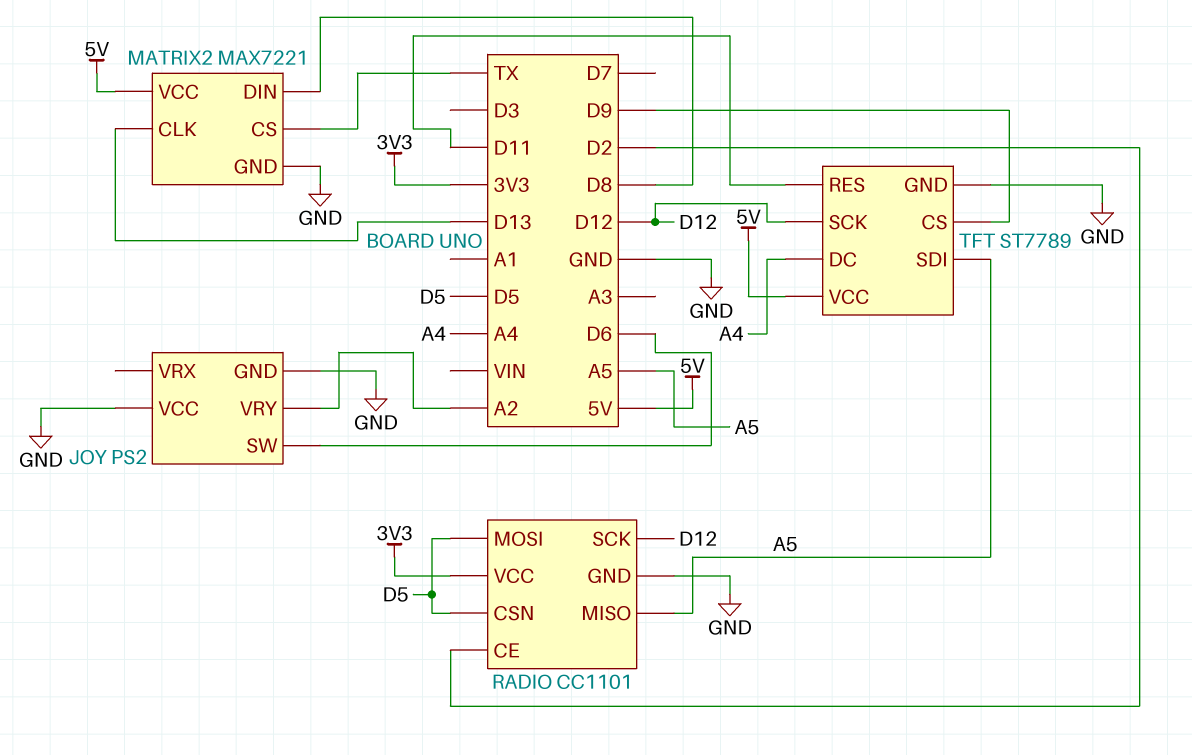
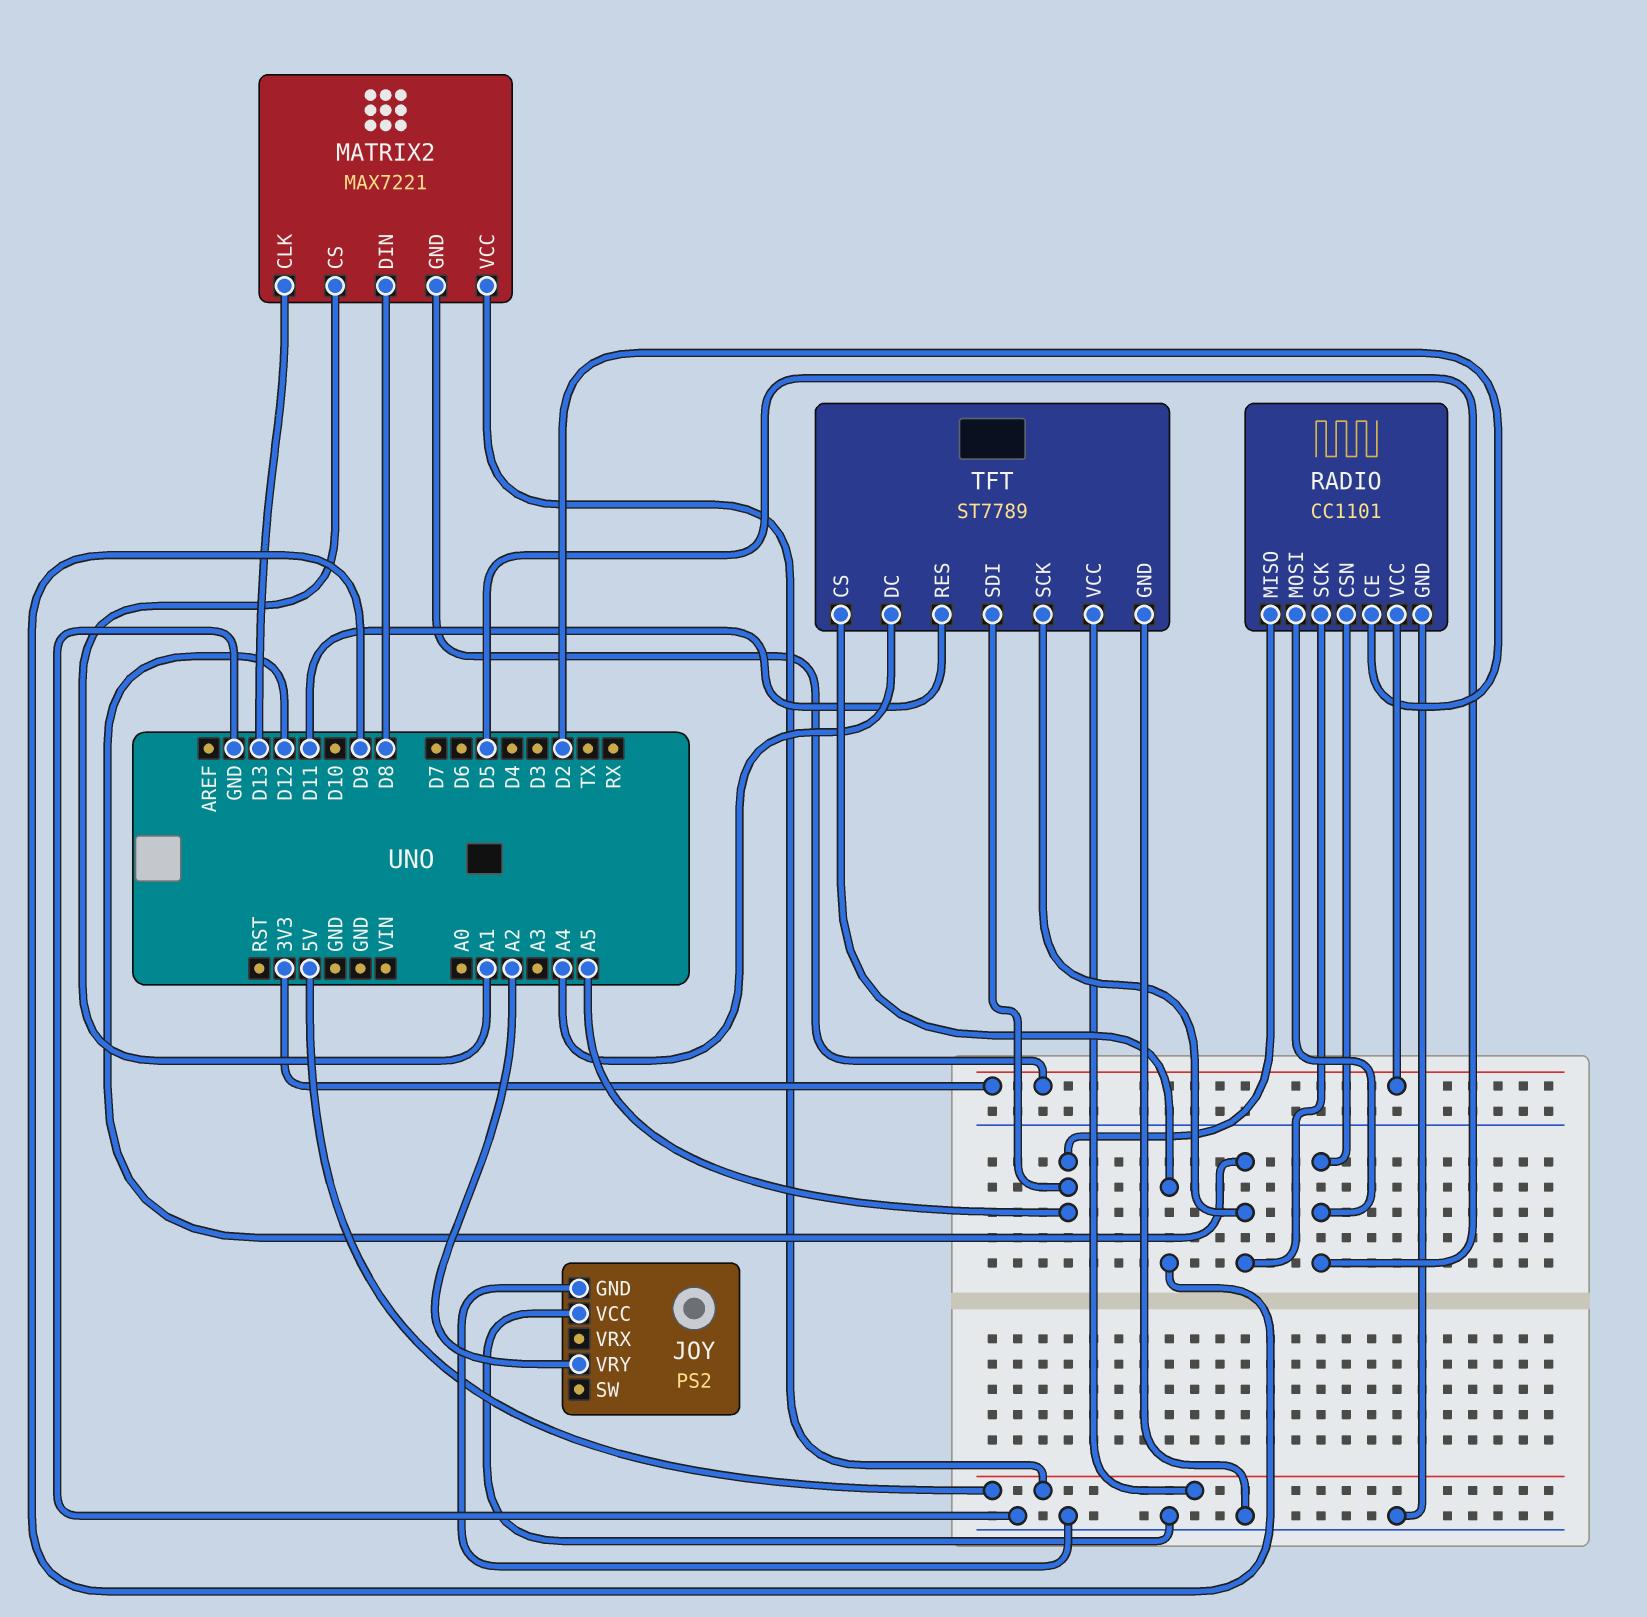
JOY pin SW: D6 -> none
MATRIX2 pin CS: TX -> A1
MATRIX2 pin GND: GND -> 3V3

